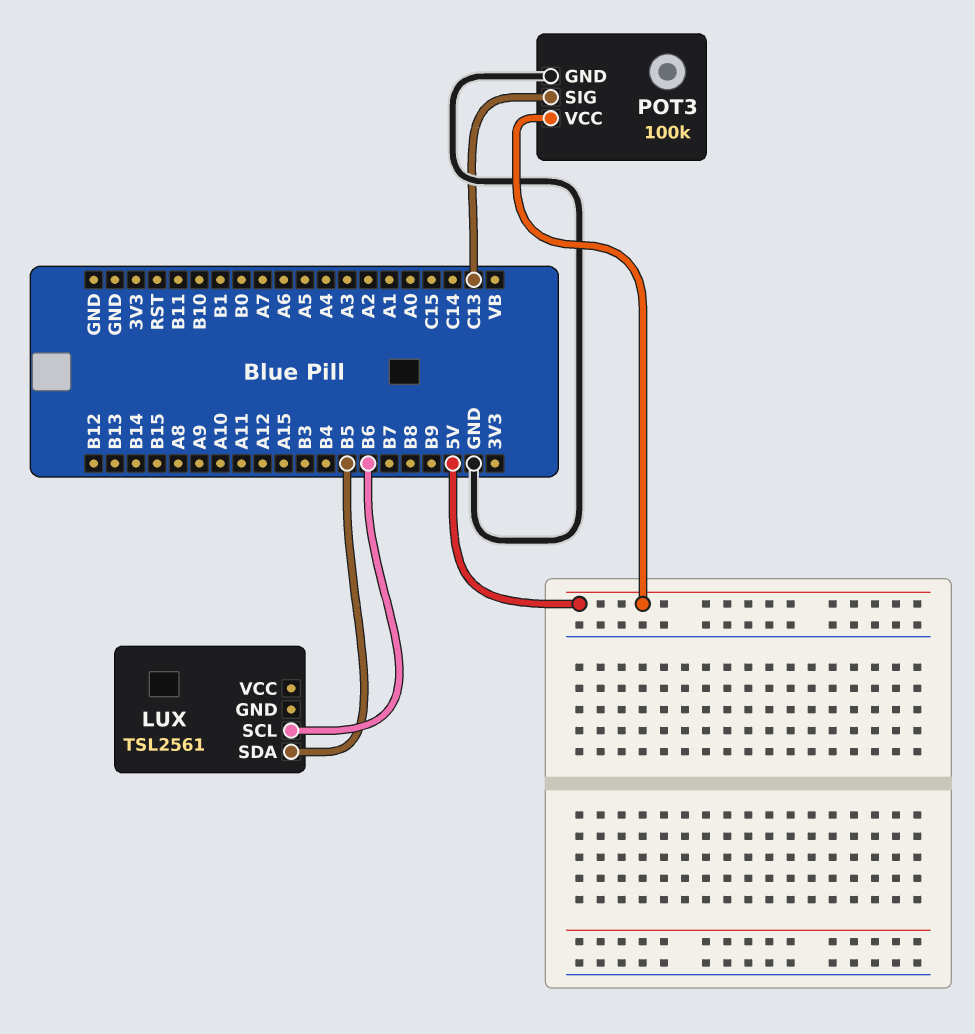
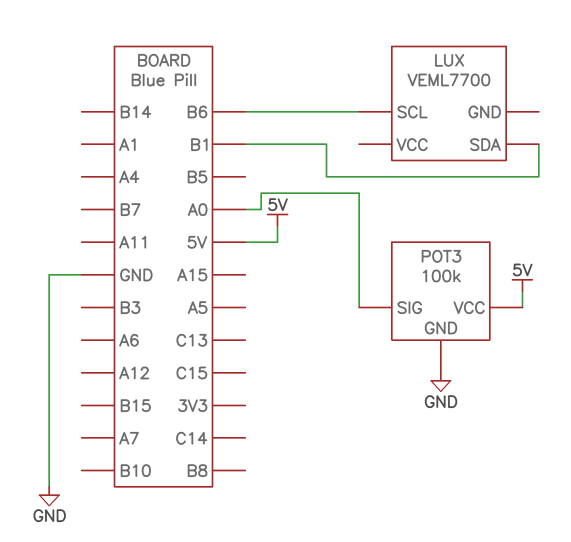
LUX: TSL2561 -> VEML7700
LUX pin SDA: B5 -> B1
POT3 pin SIG: C13 -> A0

